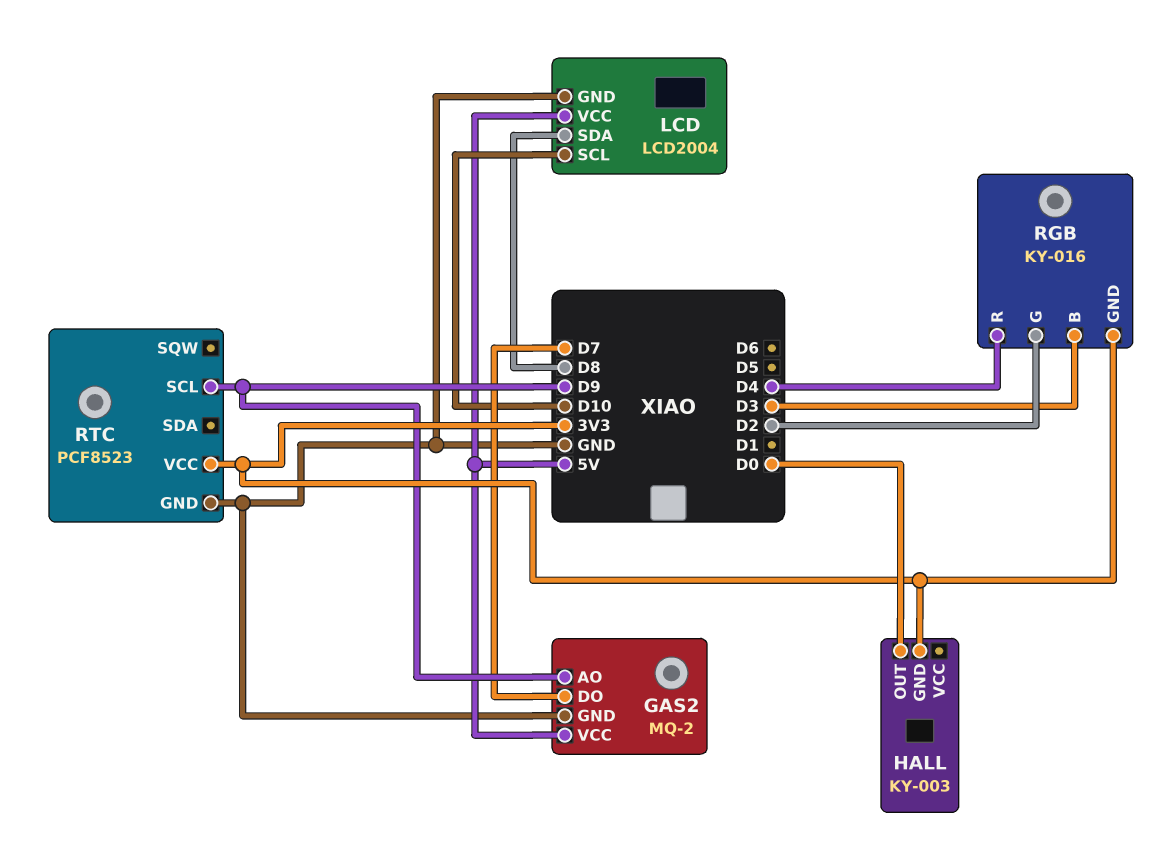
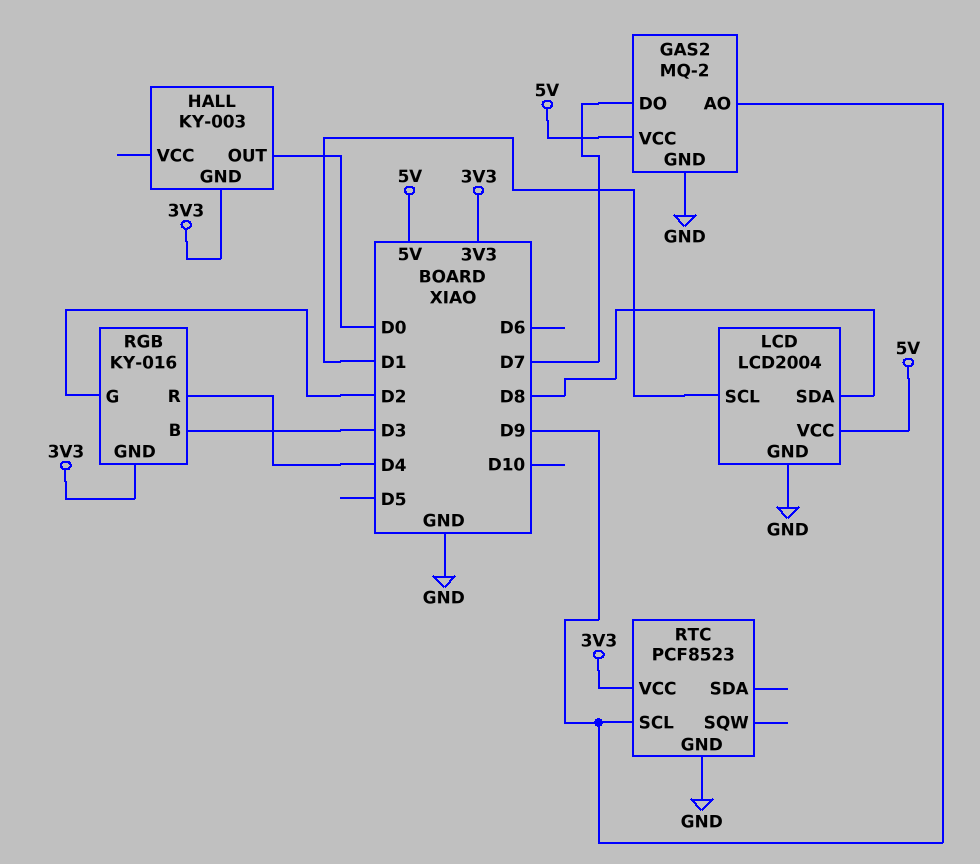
LCD pin SCL: D10 -> D1

